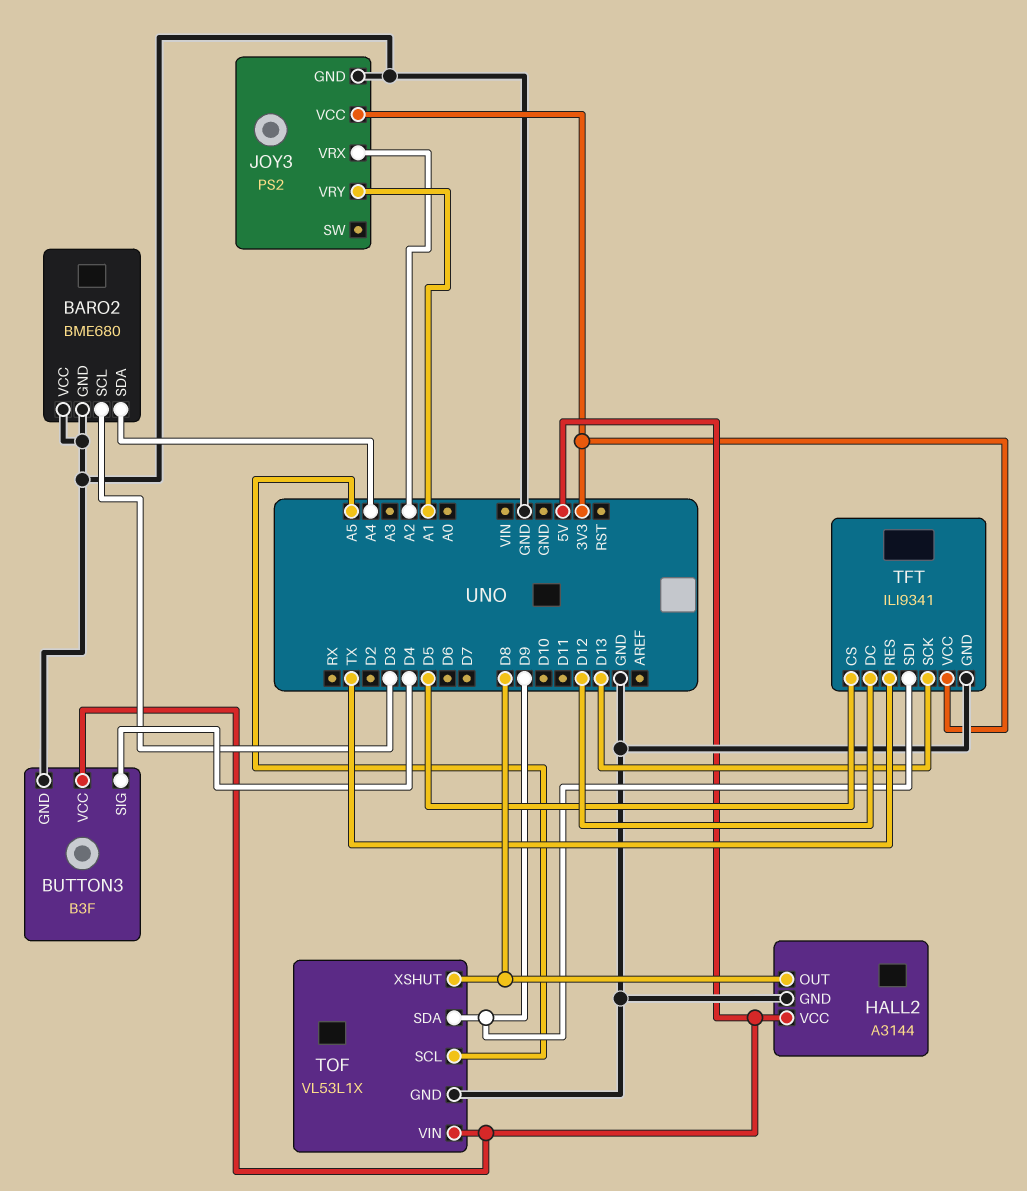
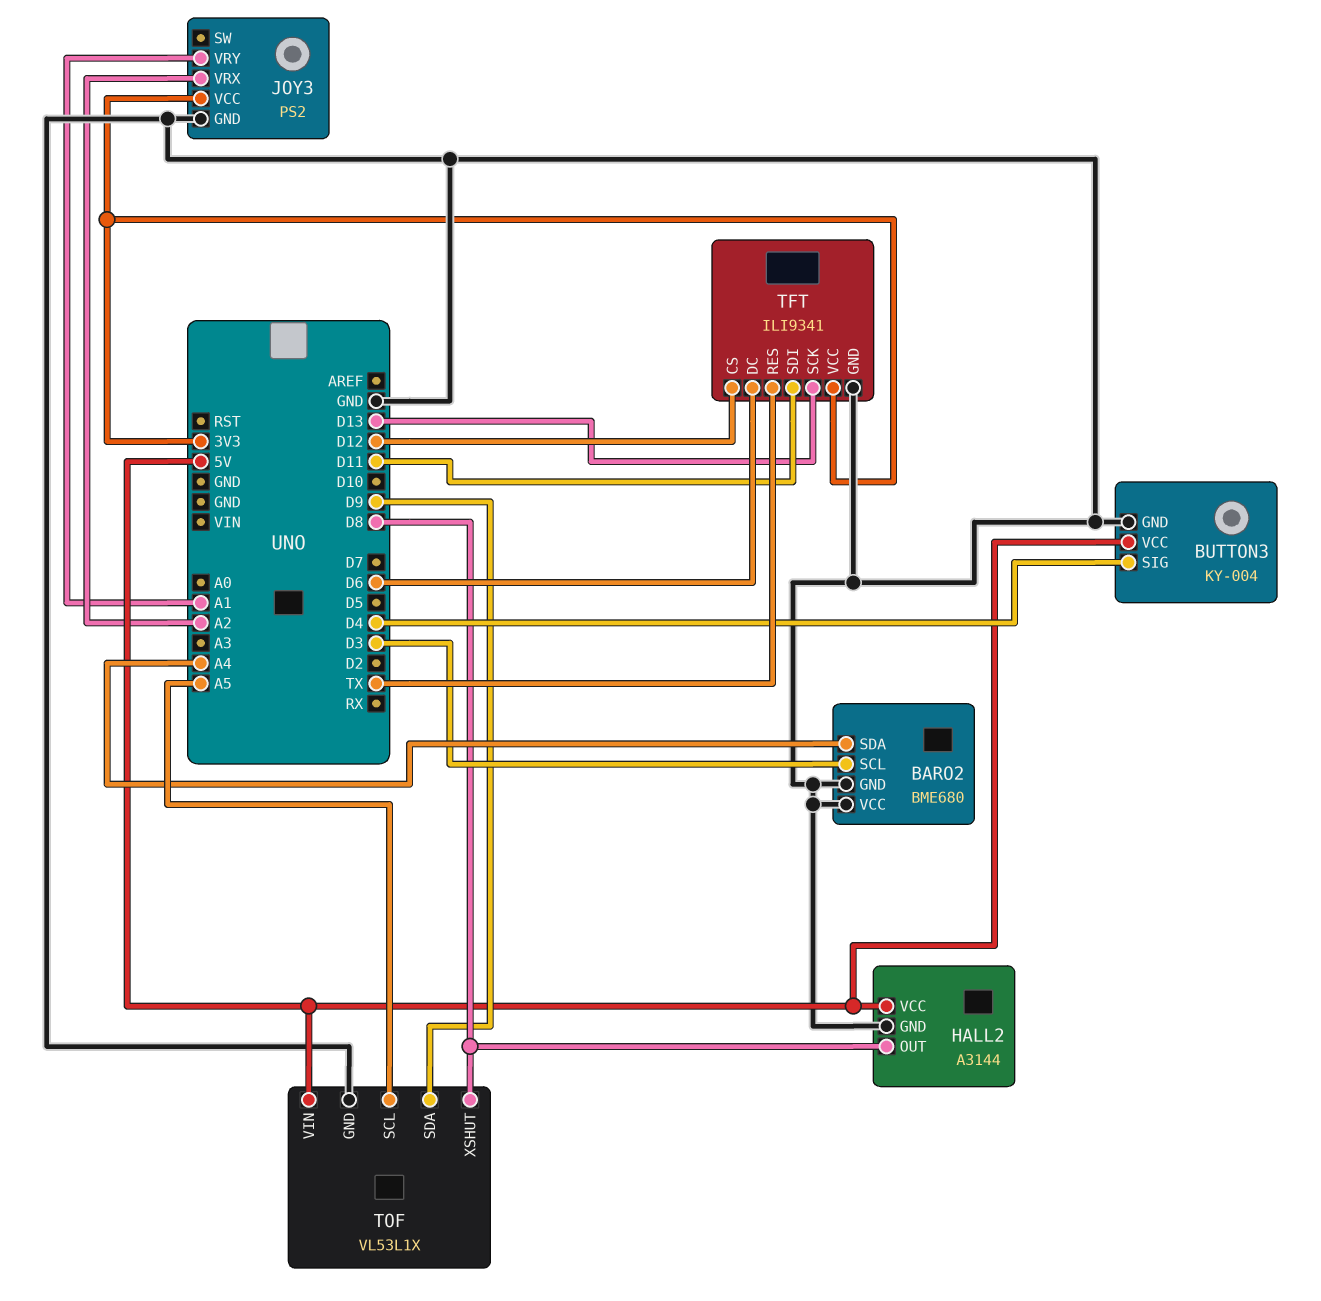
BUTTON3: B3F -> KY-004
TFT pin CS: D5 -> D12
TFT pin DC: D12 -> D6
TFT pin SDI: D9 -> D11

